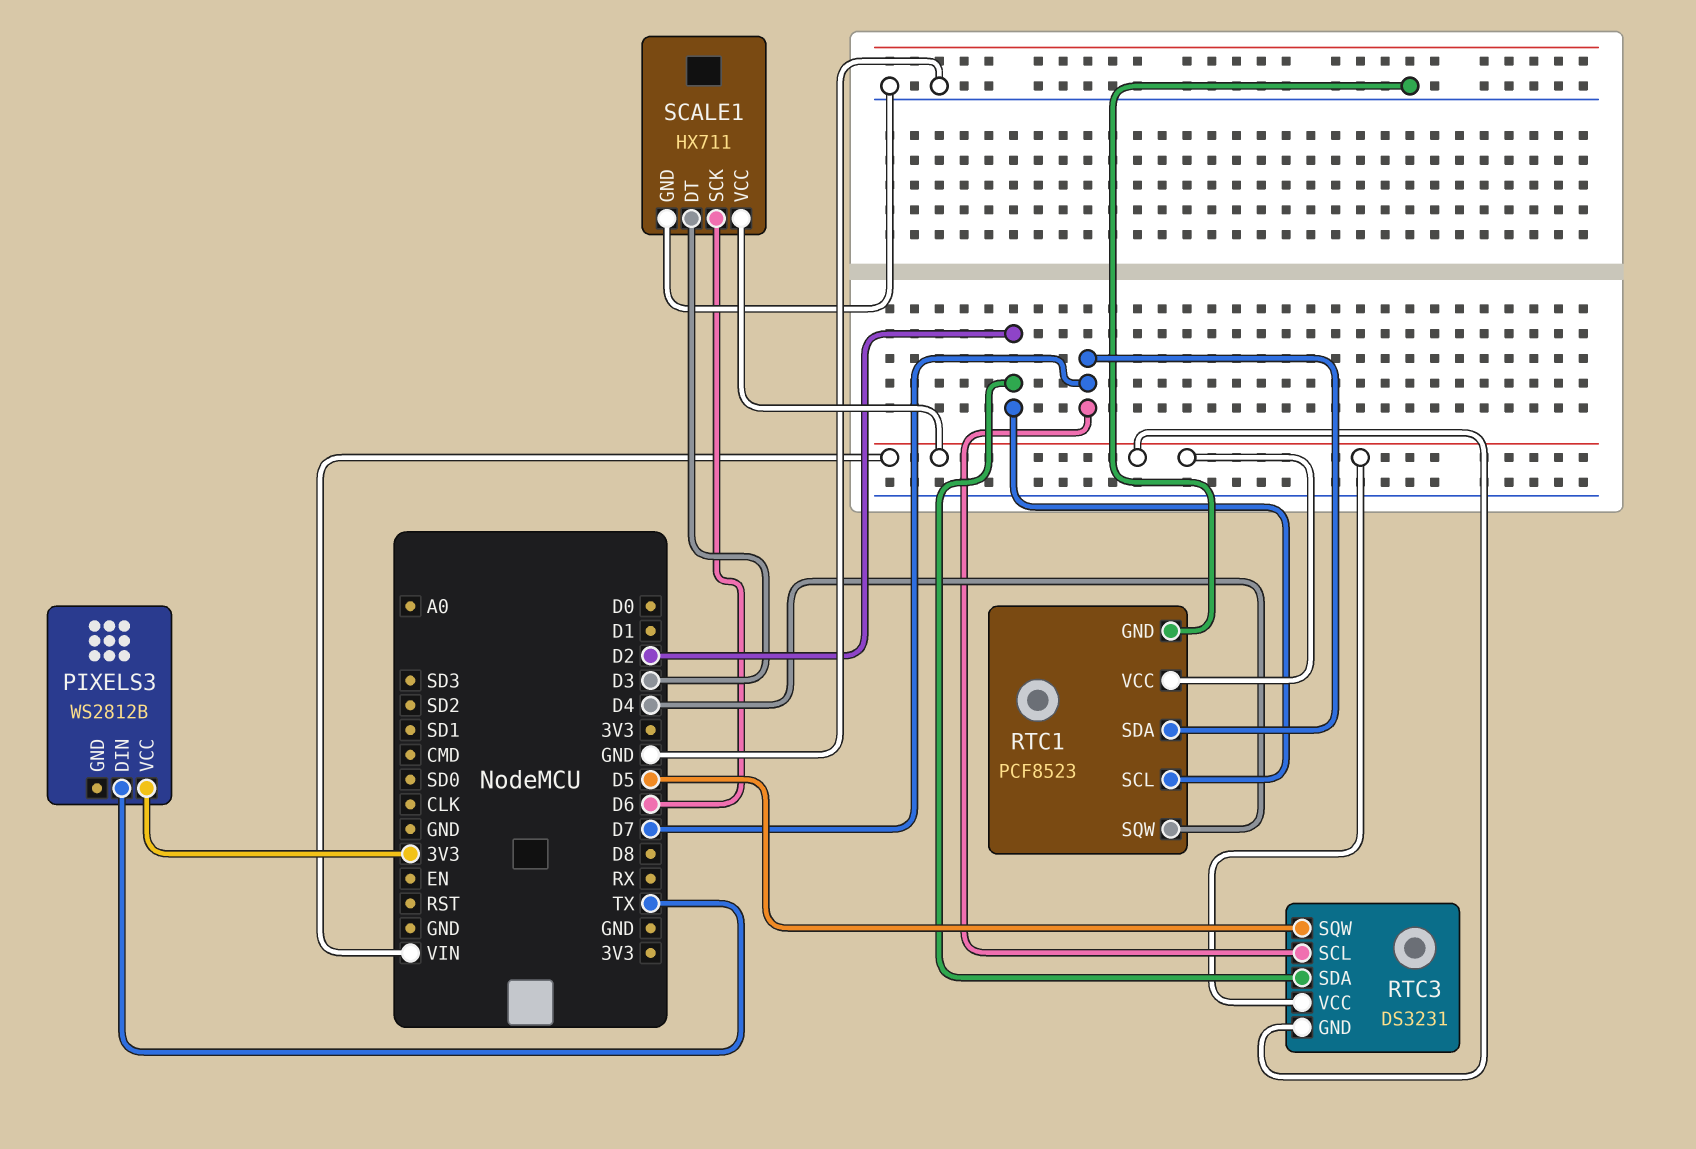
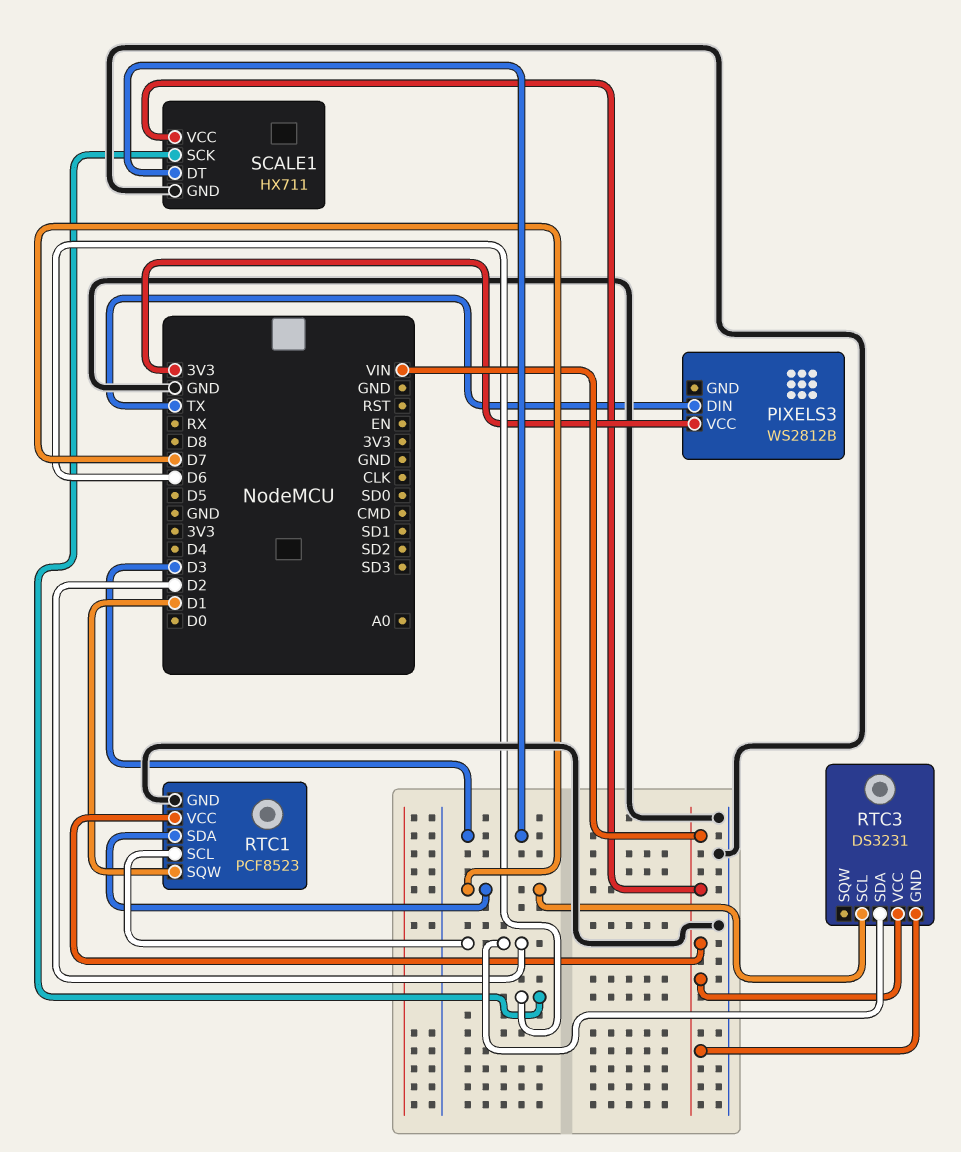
RTC1 pin SQW: D4 -> D1
RTC3 pin SQW: D5 -> none

